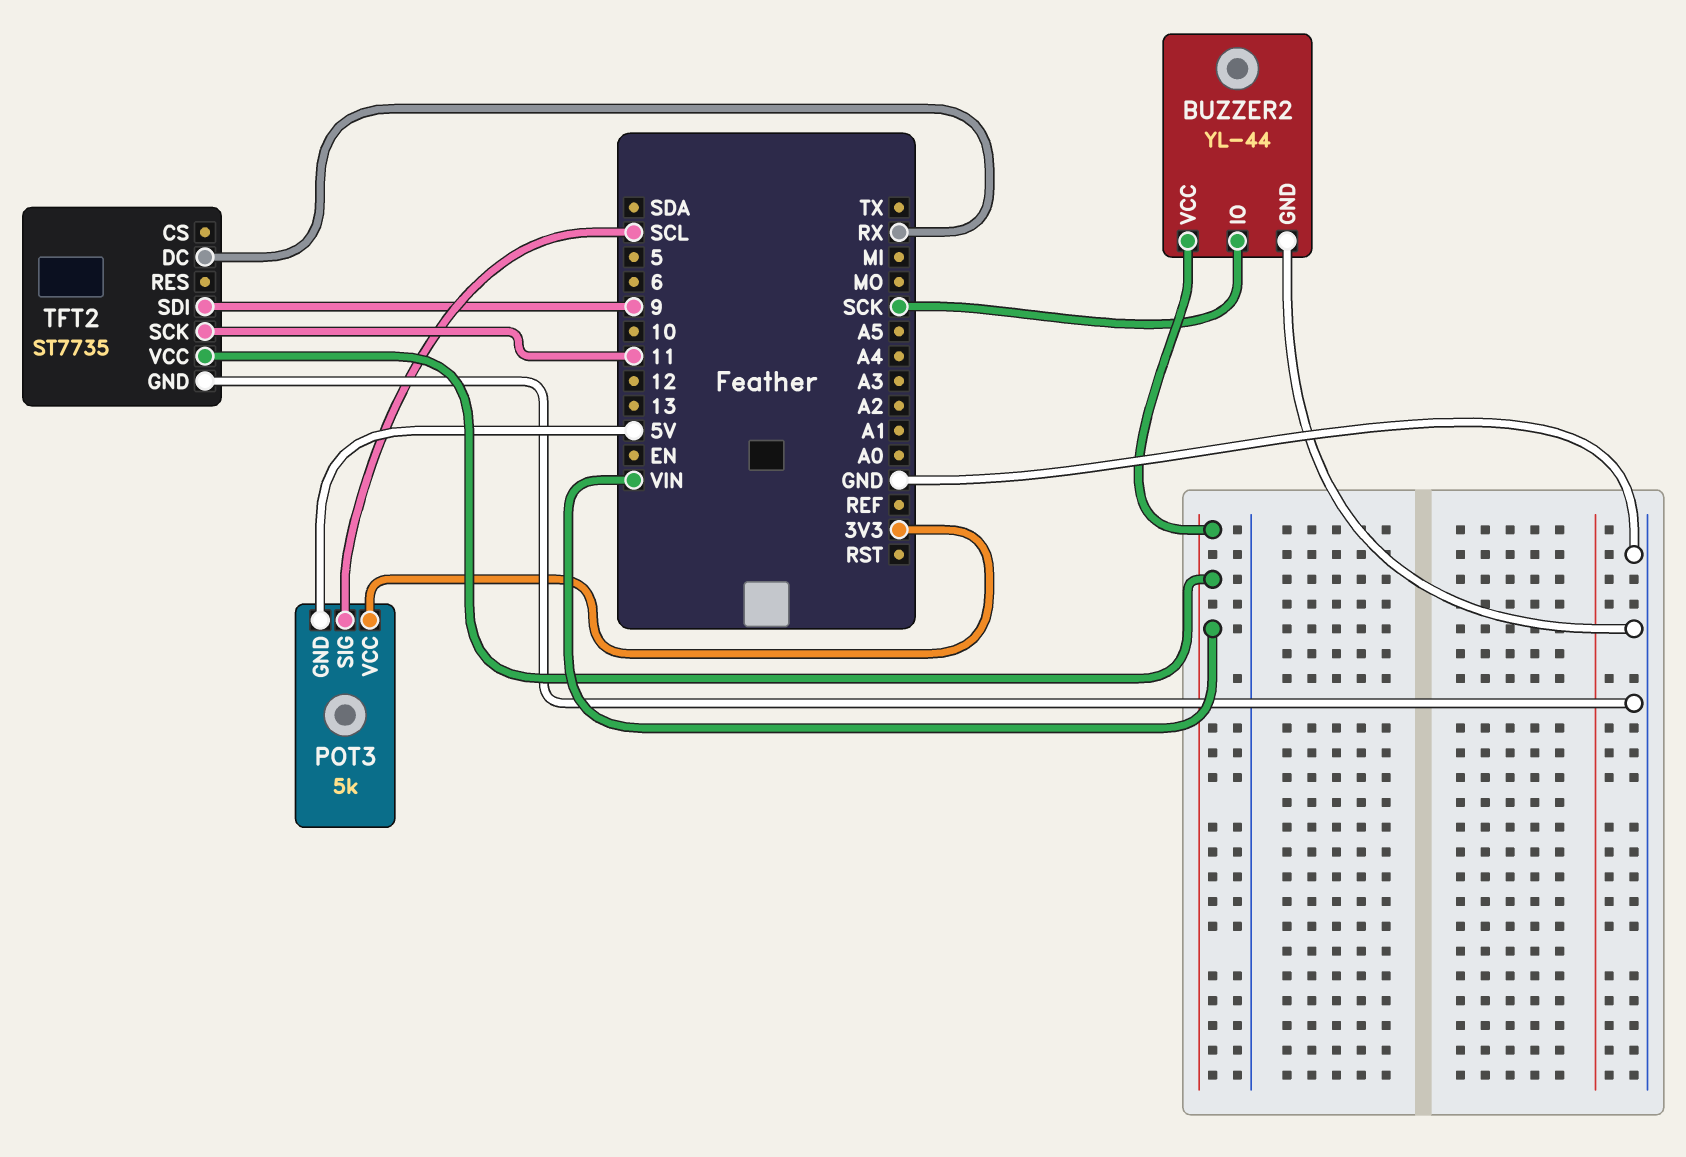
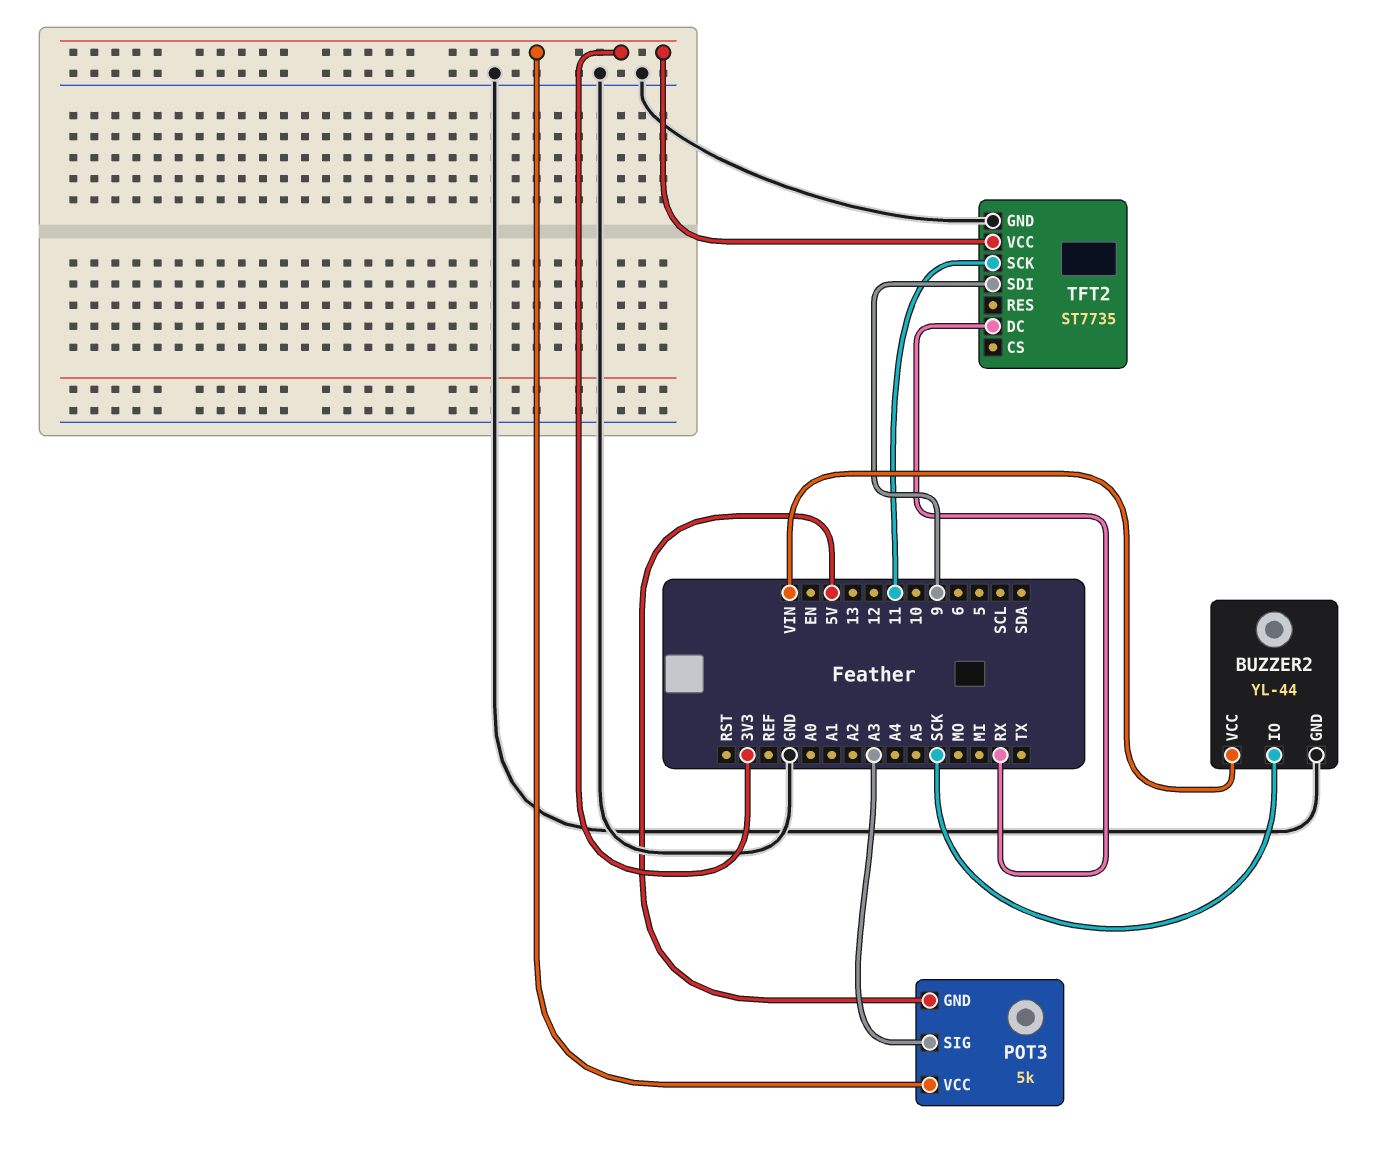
POT3 pin SIG: SCL -> A3
TFT2 pin VCC: VIN -> 3V3

